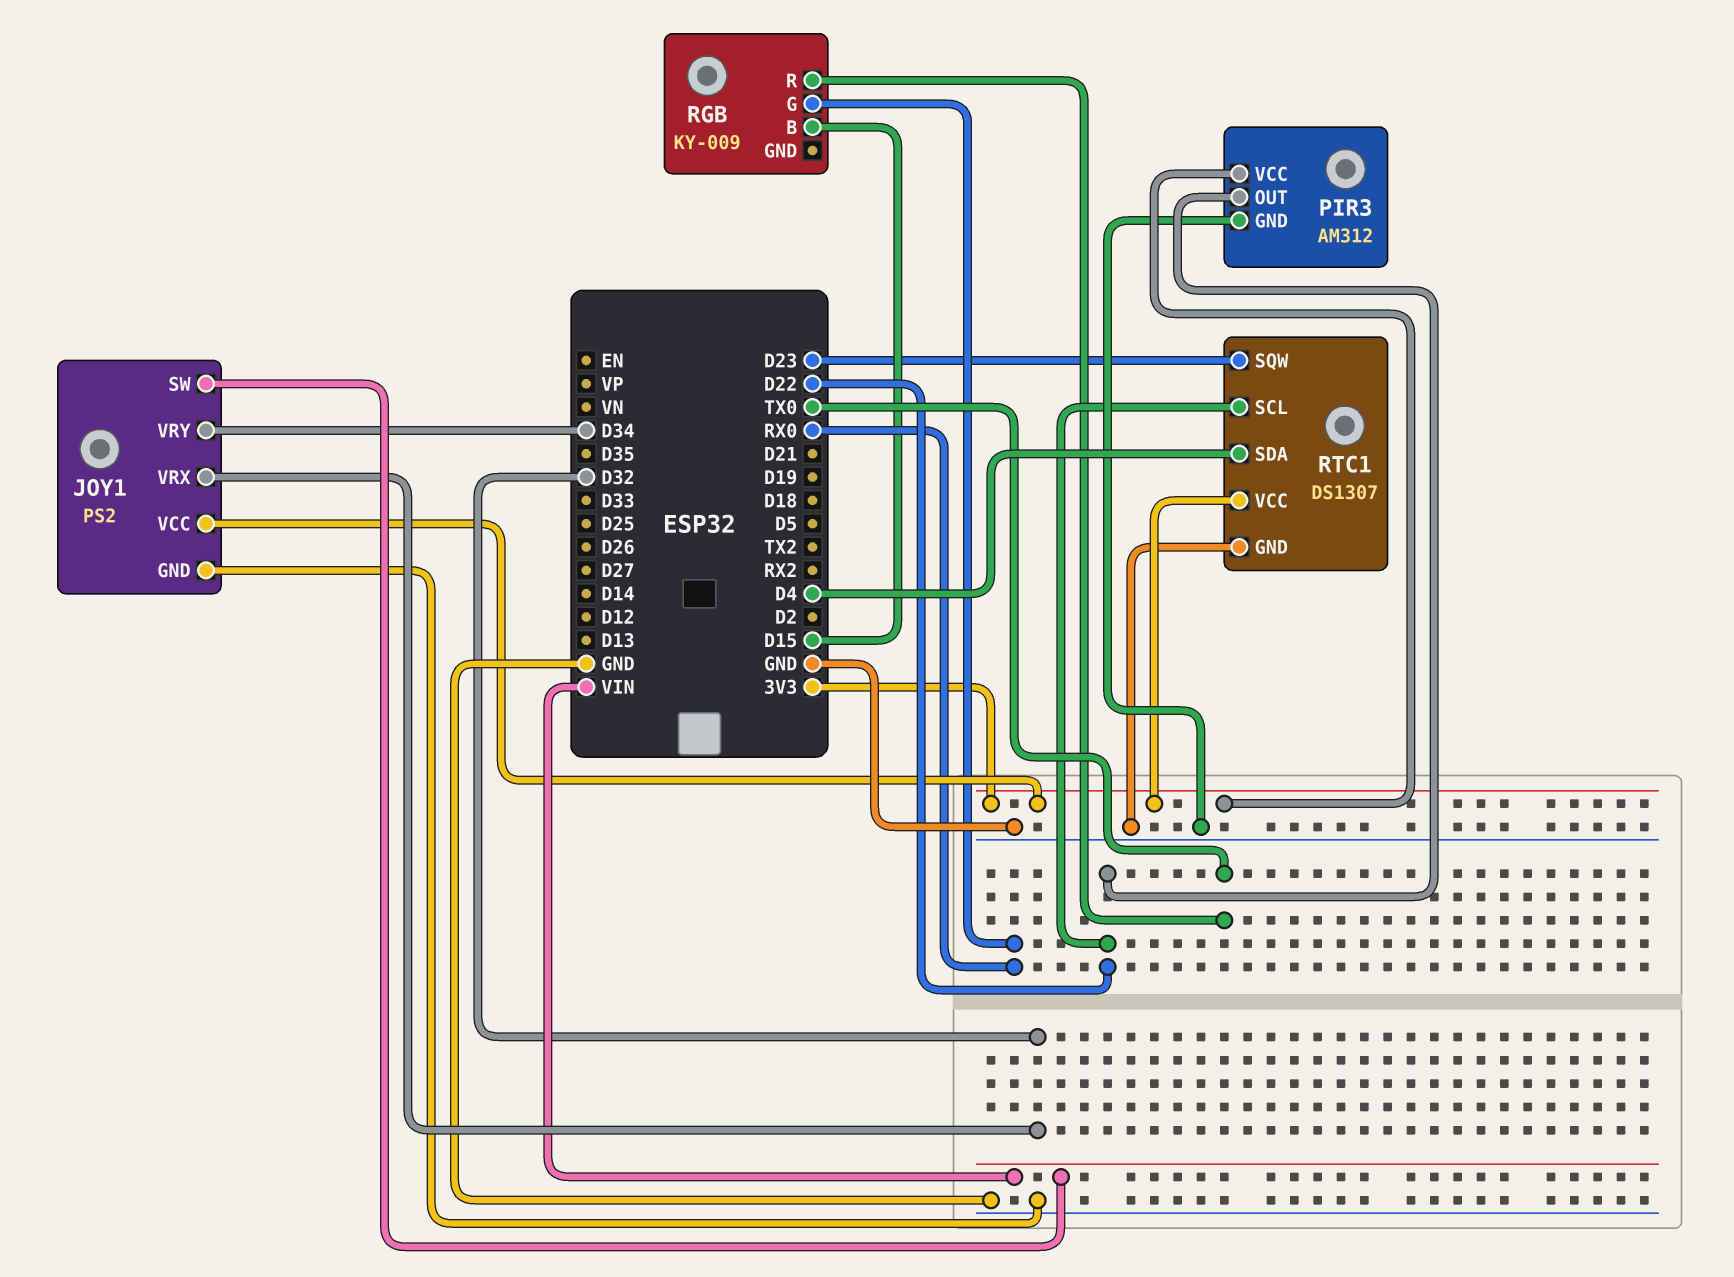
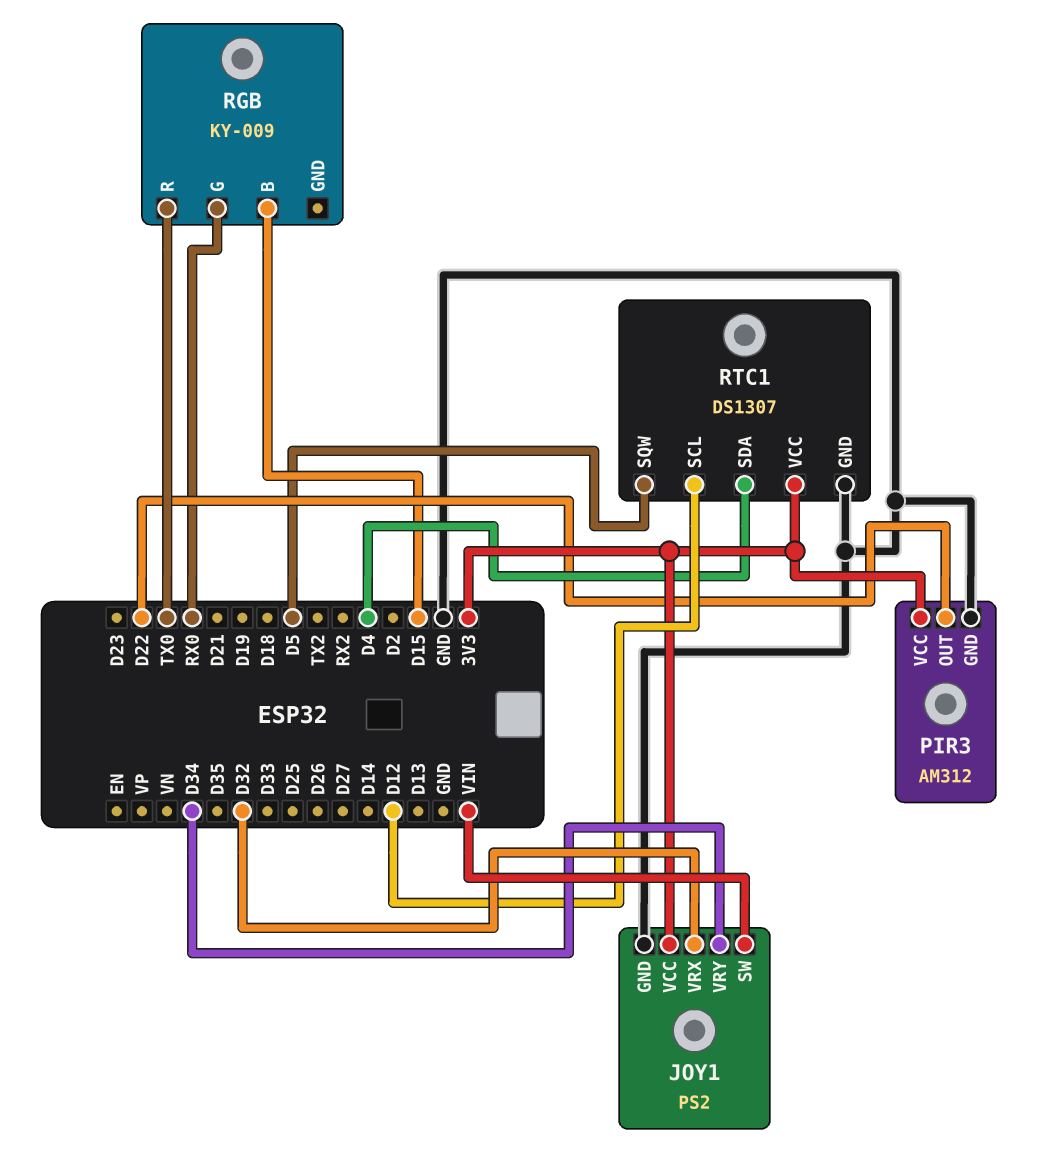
RTC1 pin SCL: D22 -> D12
RTC1 pin SQW: D23 -> D5

